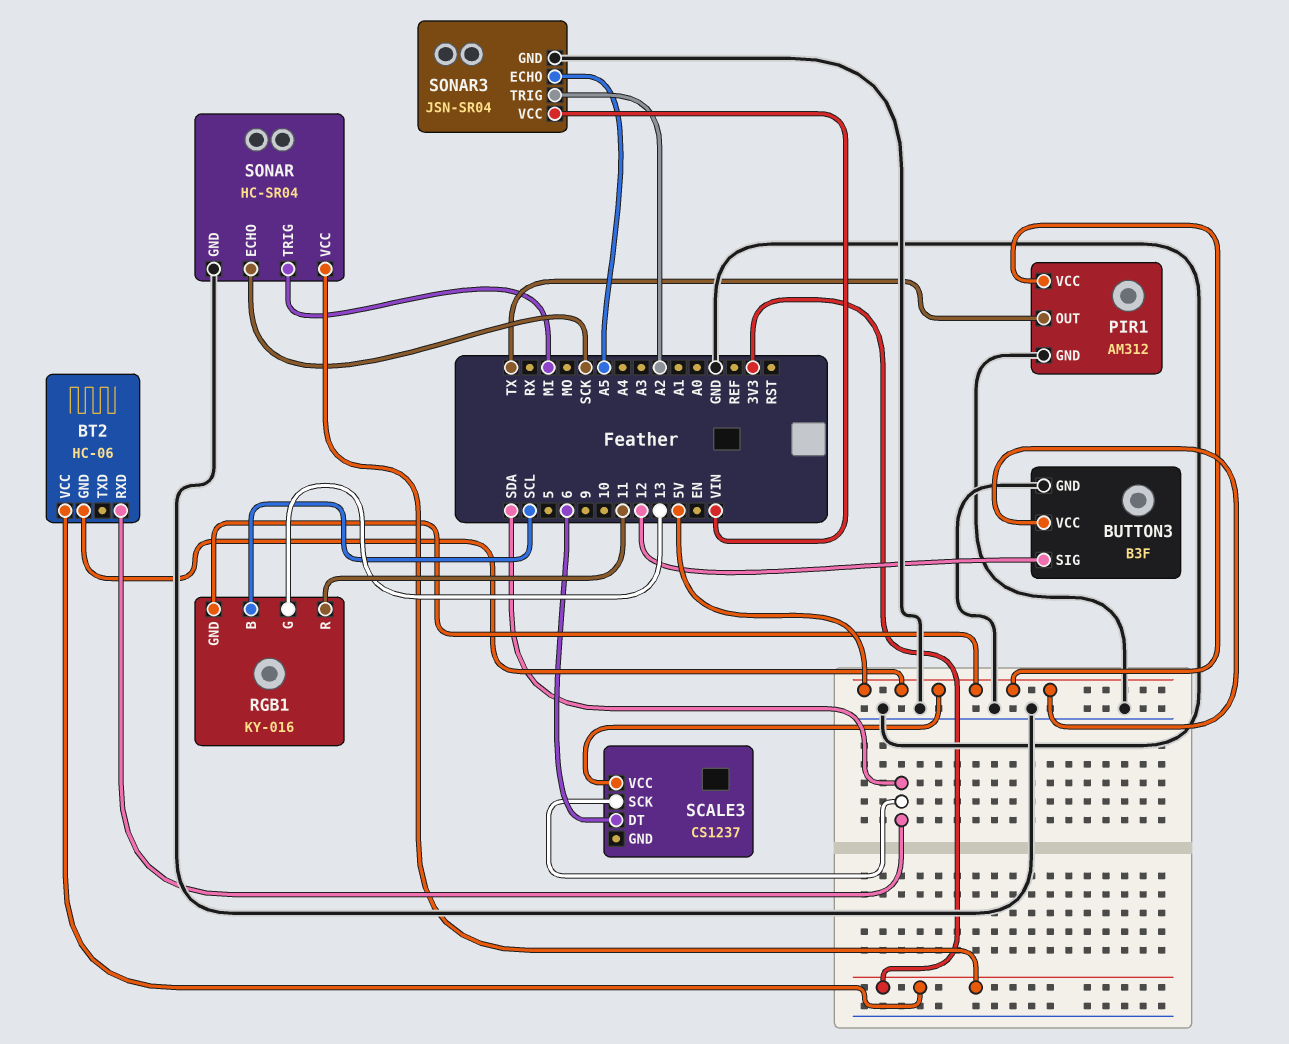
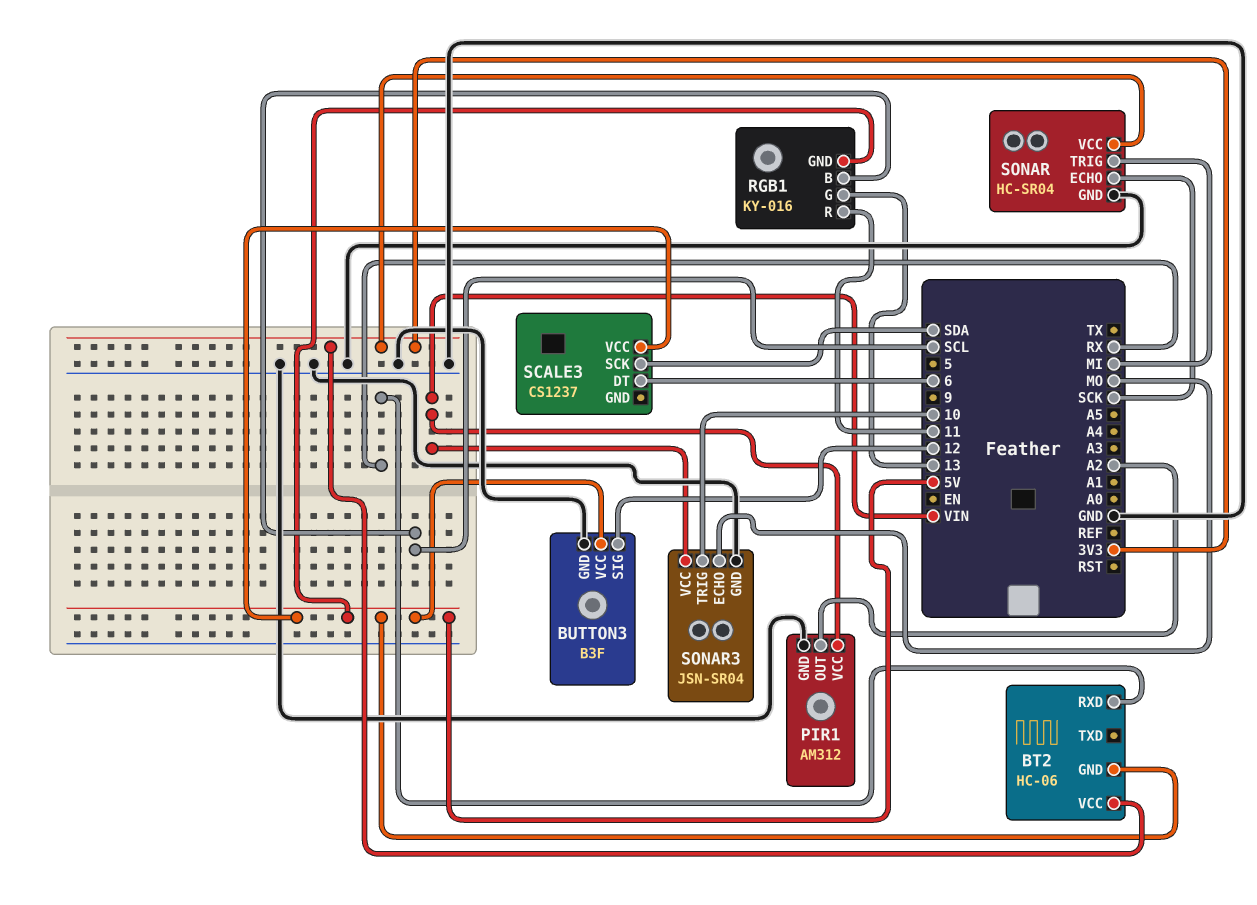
BT2 pin RXD: SDA -> RX
PIR1 pin OUT: TX -> A2
PIR1 pin VCC: 5V -> VIN
SONAR3 pin ECHO: A5 -> MO
SONAR3 pin TRIG: A2 -> 10

